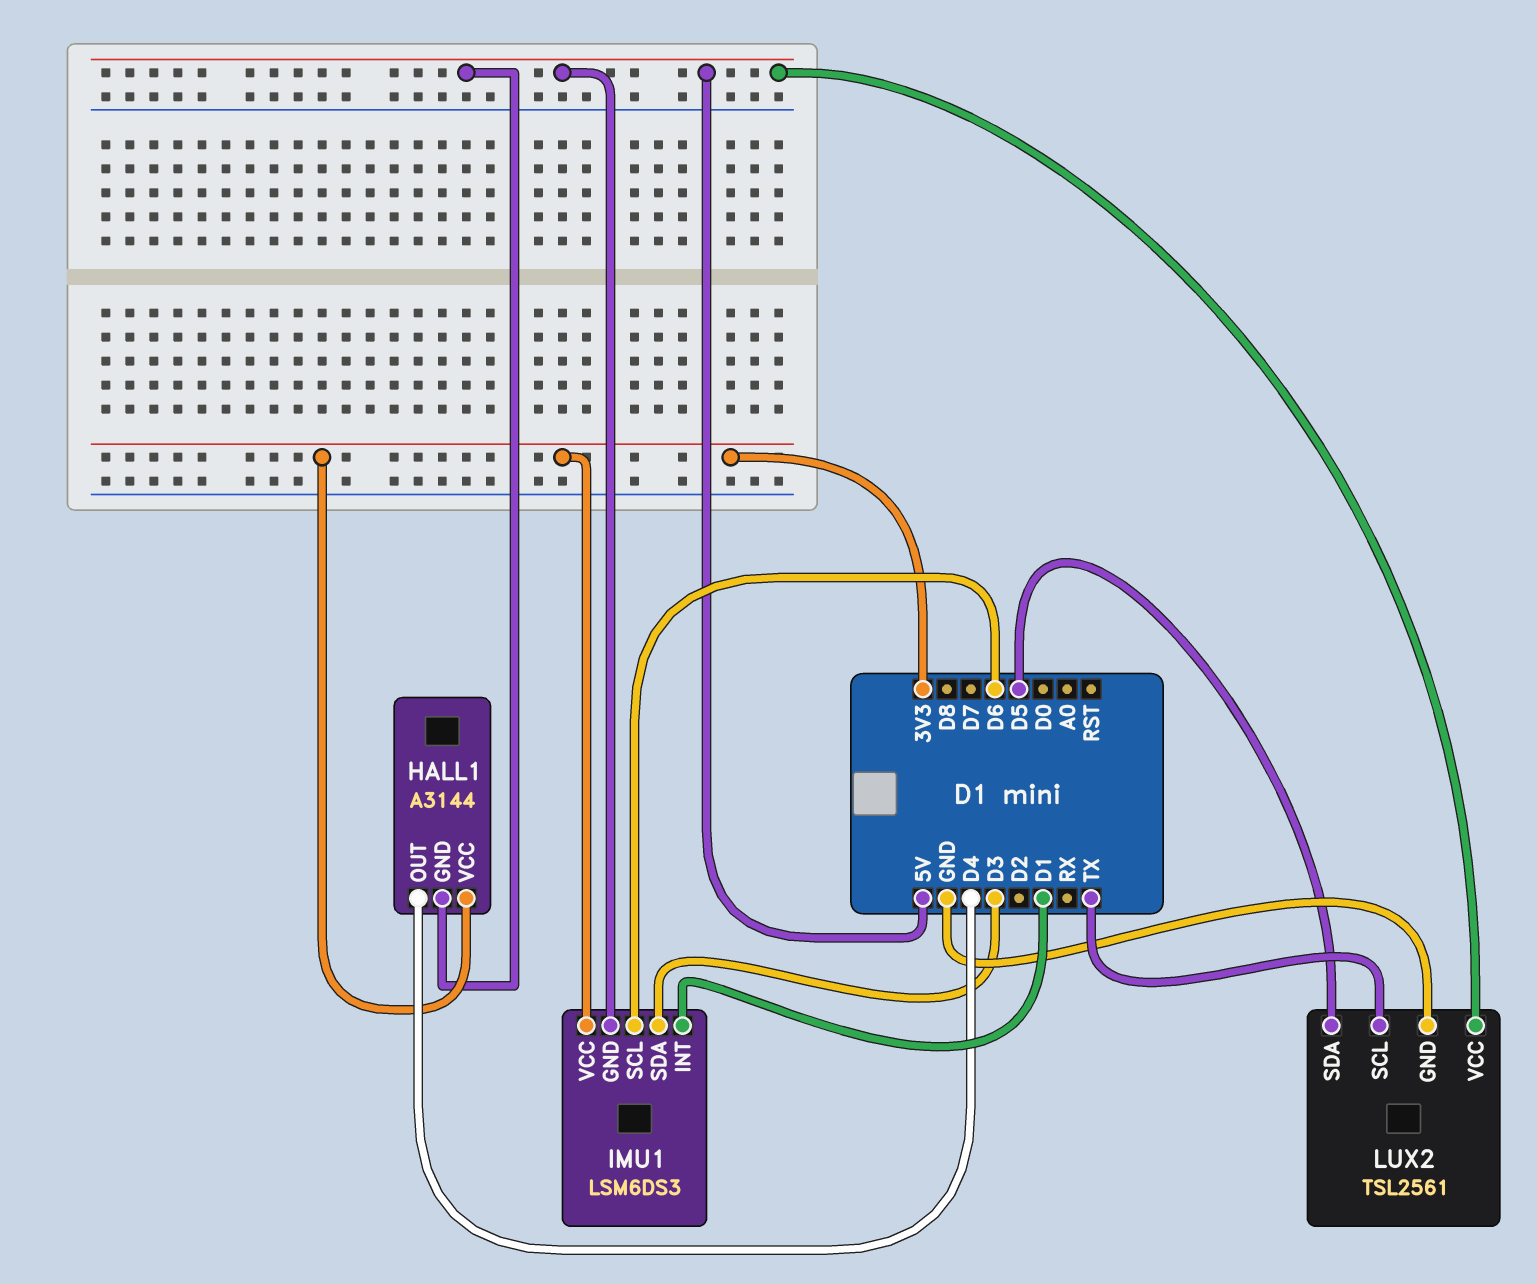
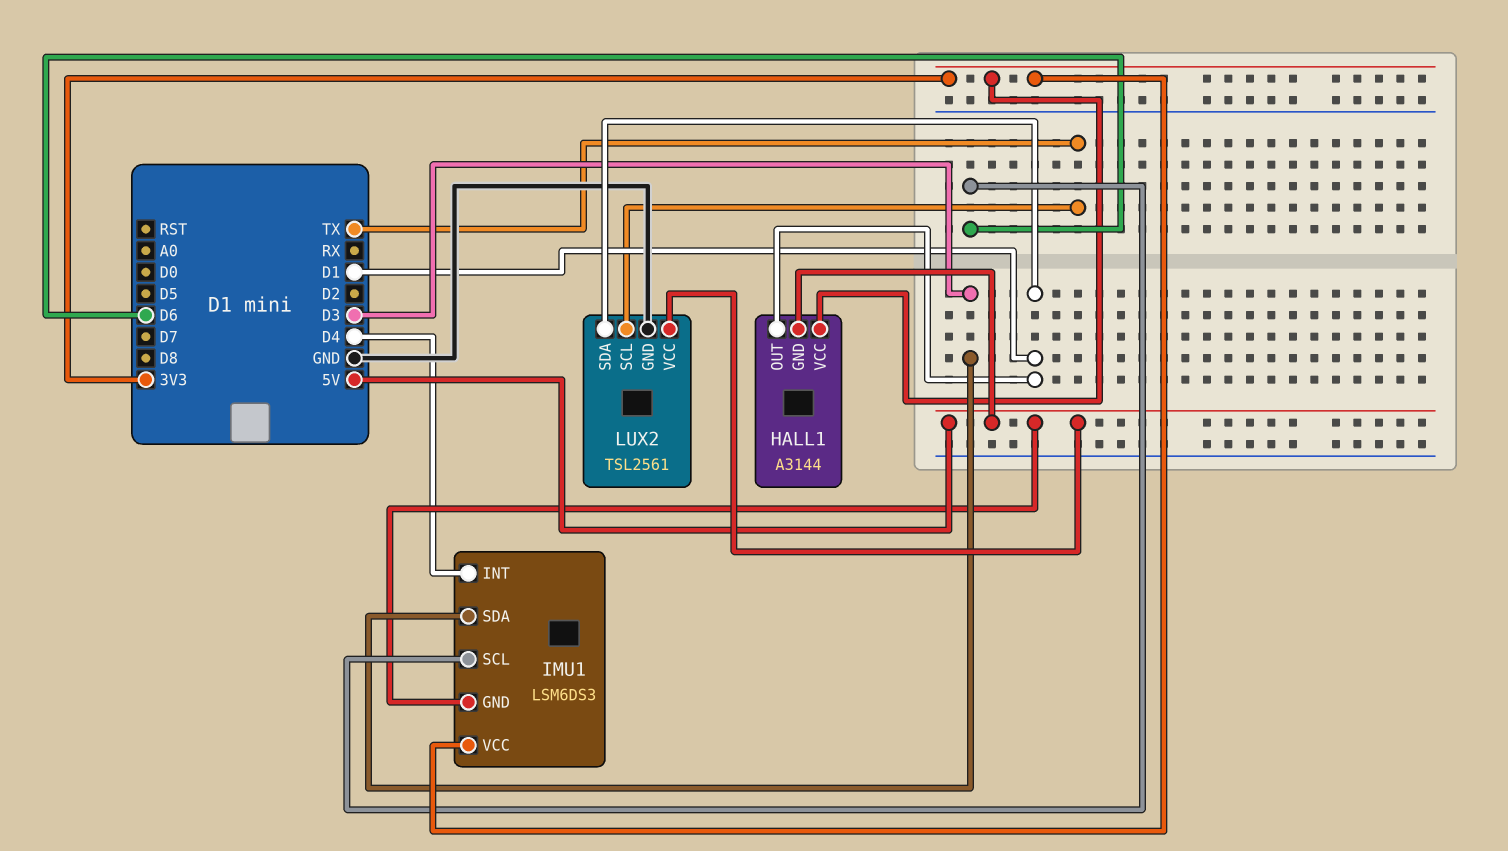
HALL1 pin OUT: D4 -> D1
IMU1 pin INT: D1 -> D4
LUX2 pin SDA: D5 -> D1

